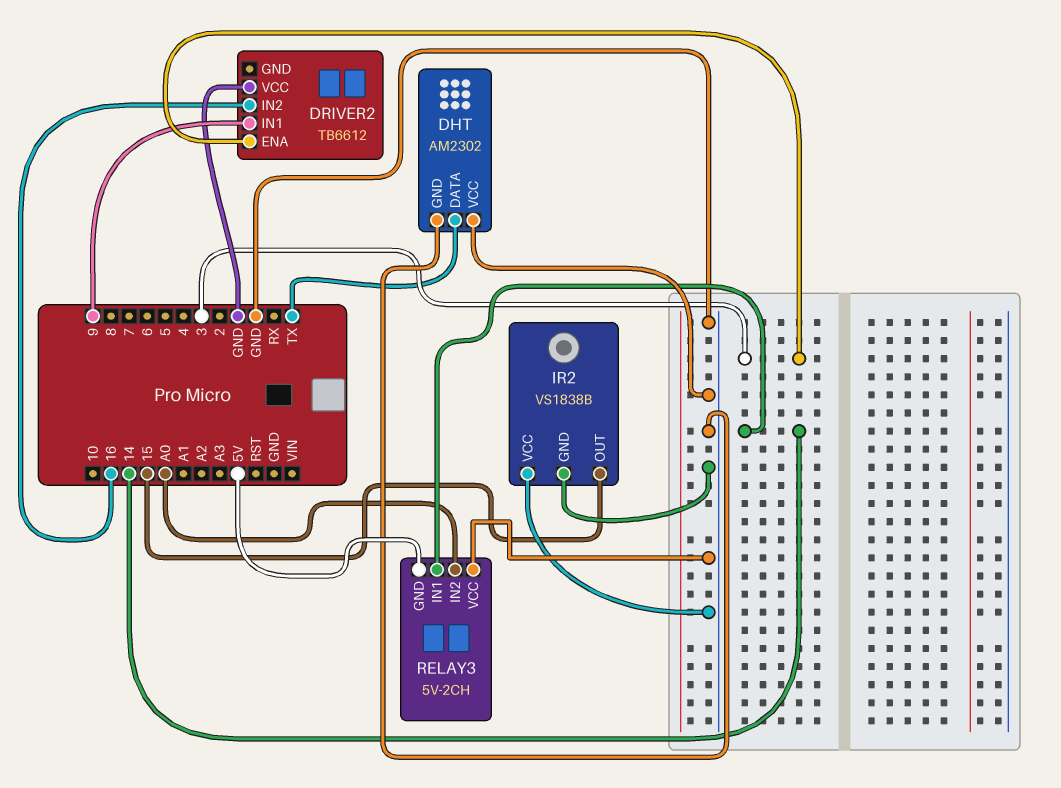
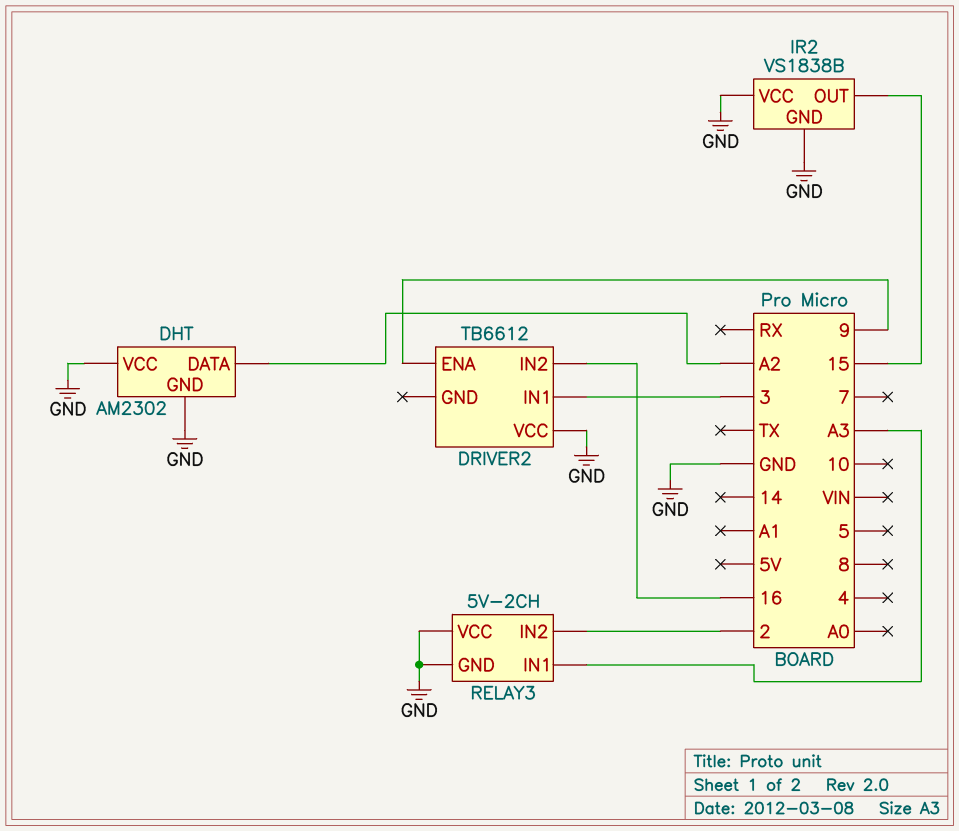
DHT pin DATA: TX -> A2
DRIVER2 pin ENA: 3 -> 9
DRIVER2 pin IN1: 9 -> 3
RELAY3 pin GND: 5V -> GND
RELAY3 pin IN1: 14 -> A3
RELAY3 pin IN2: A0 -> 2

